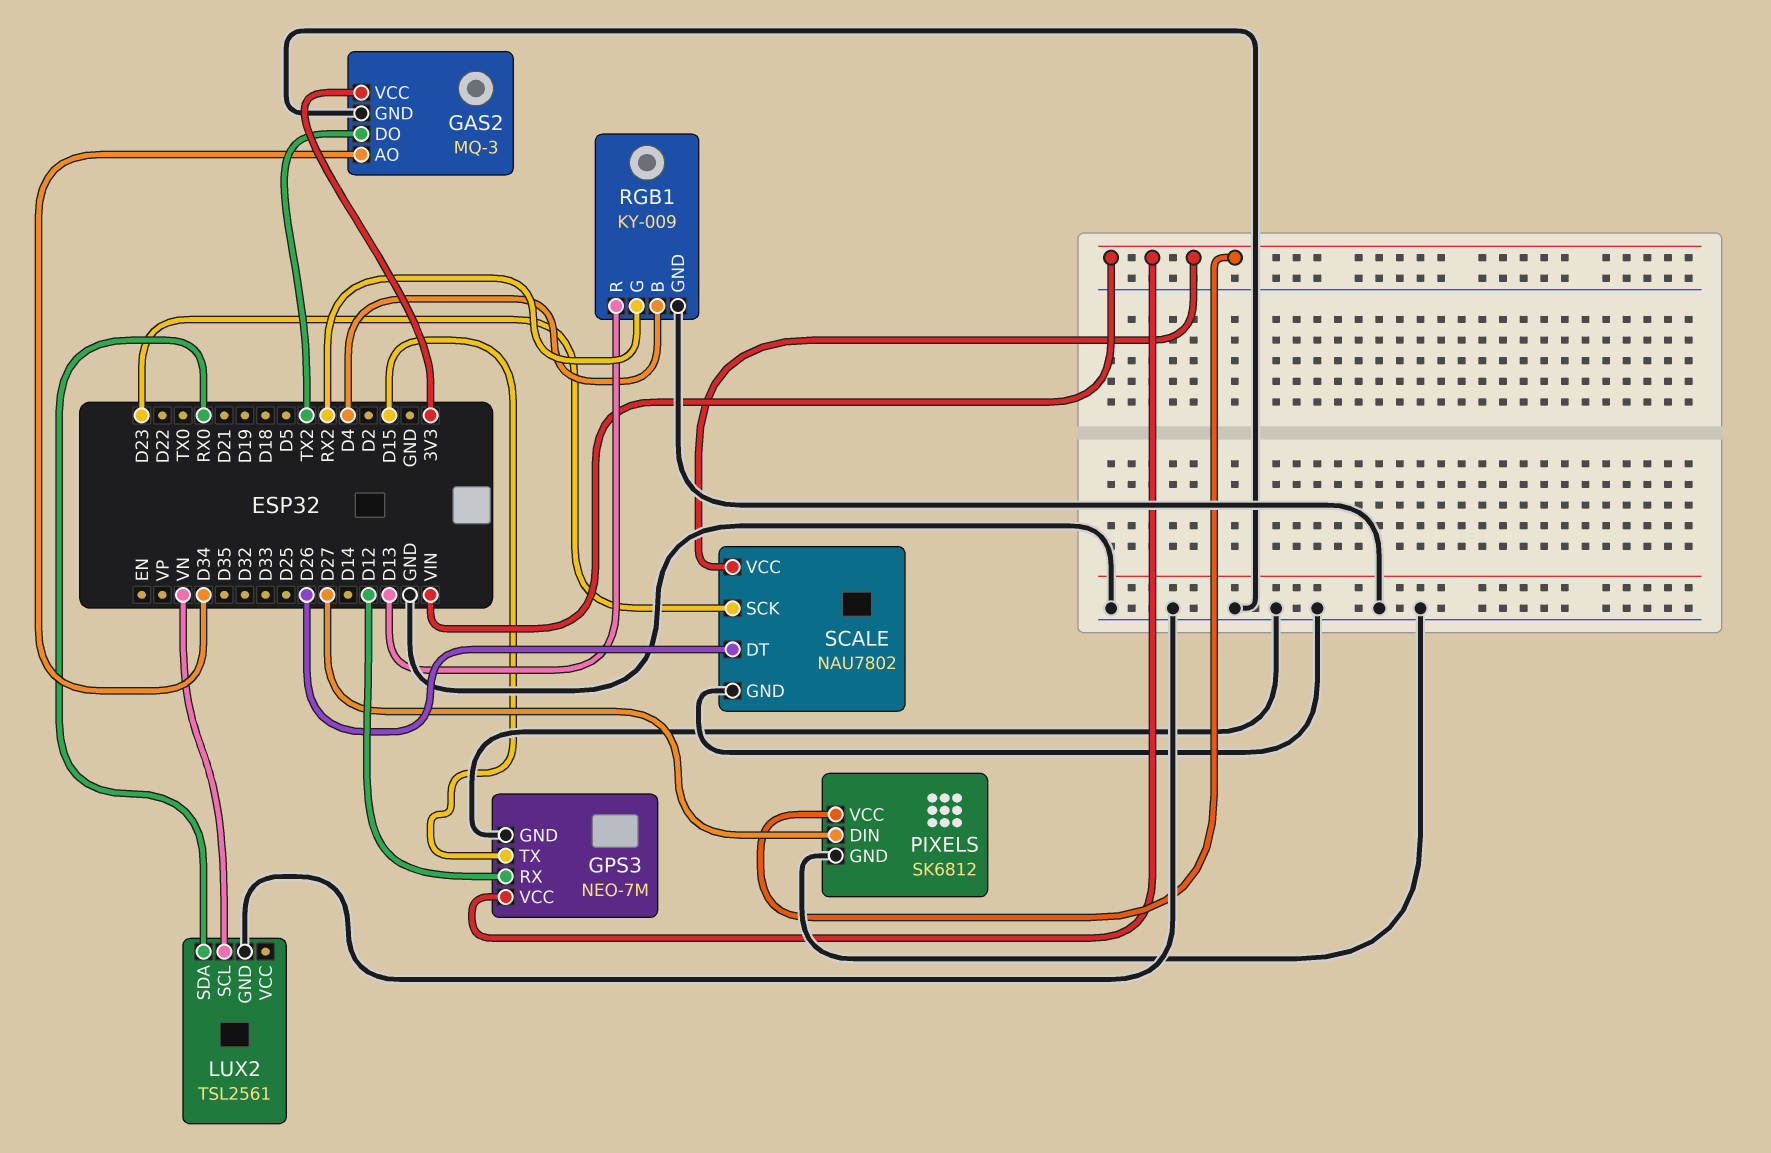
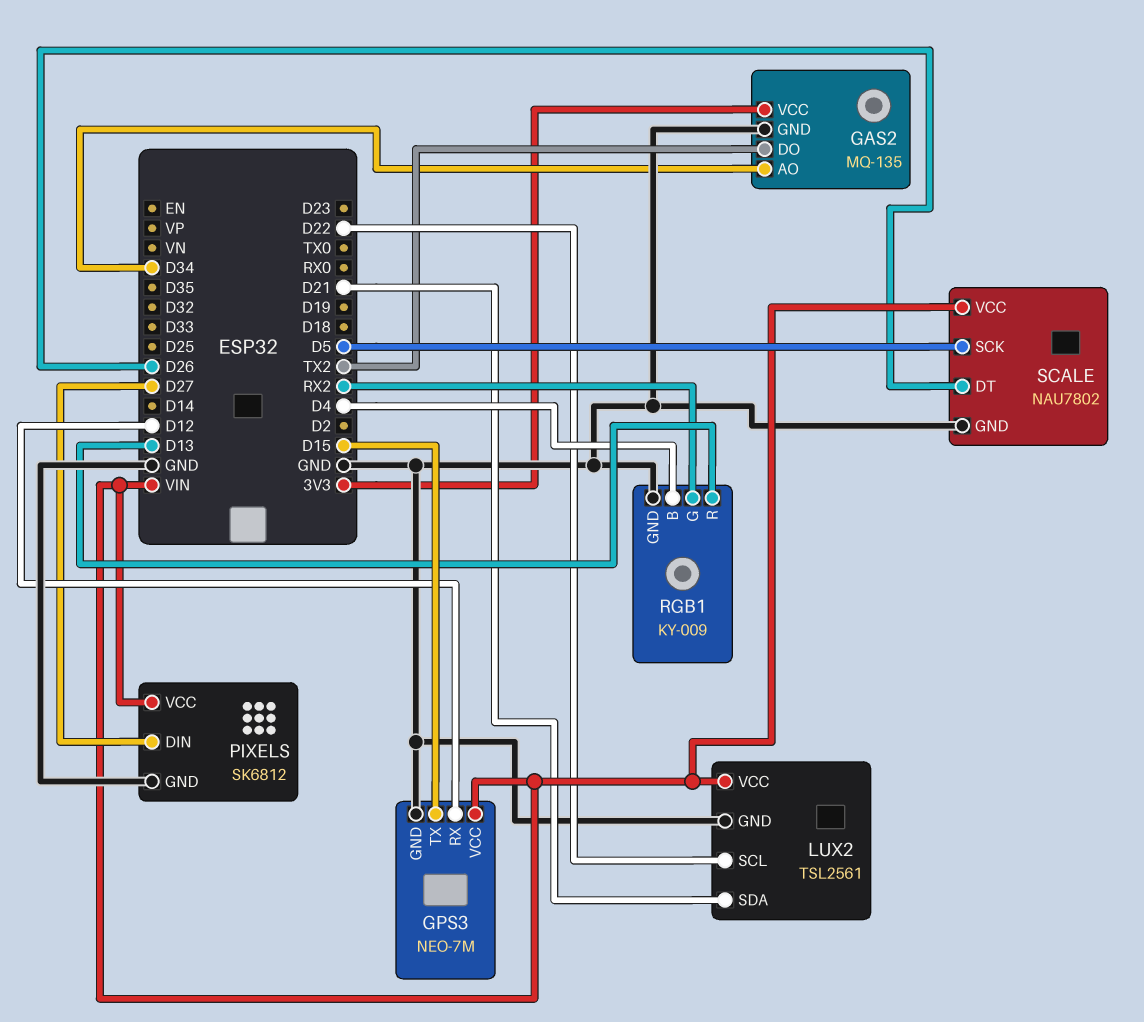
GAS2: MQ-3 -> MQ-135
LUX2 pin SCL: VN -> D22
LUX2 pin SDA: RX0 -> D21
LUX2 pin VCC: none -> VIN
SCALE pin SCK: D23 -> D5

